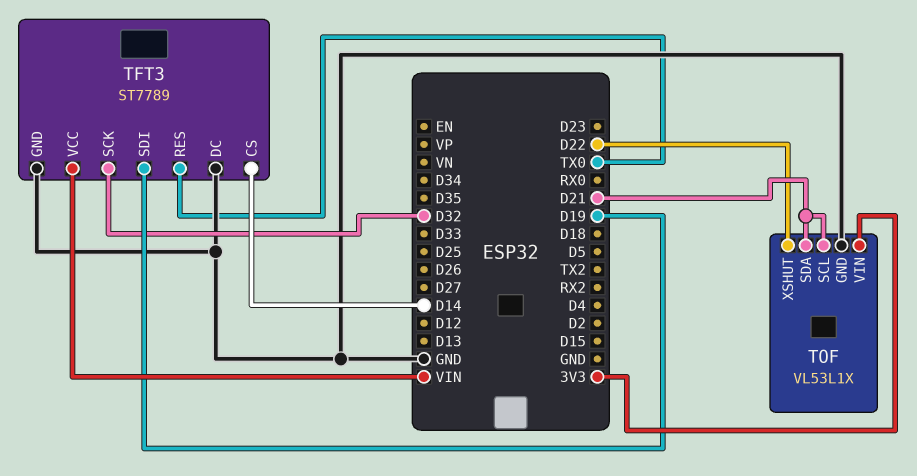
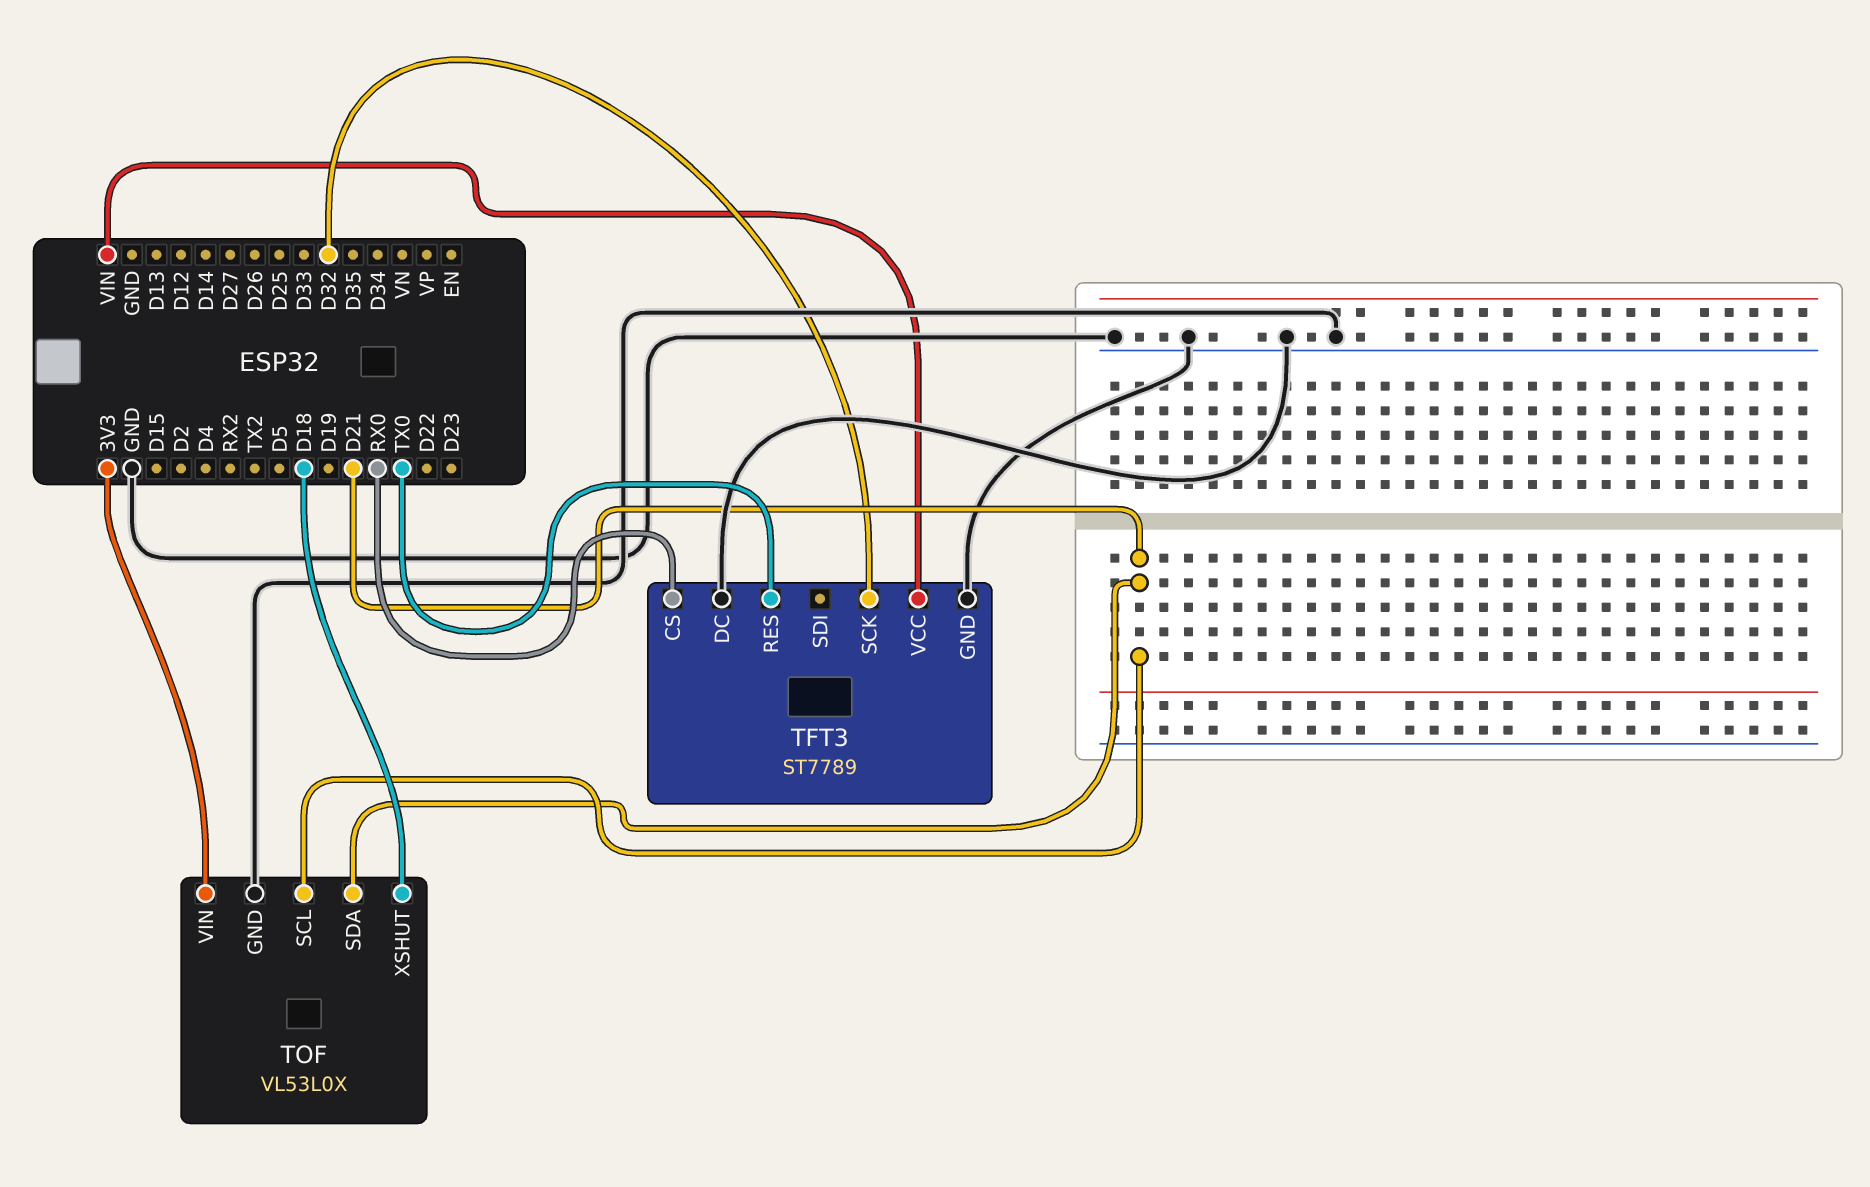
TFT3 pin CS: D14 -> RX0
TFT3 pin SDI: D19 -> none
TOF: VL53L1X -> VL53L0X
TOF pin XSHUT: D22 -> D18

